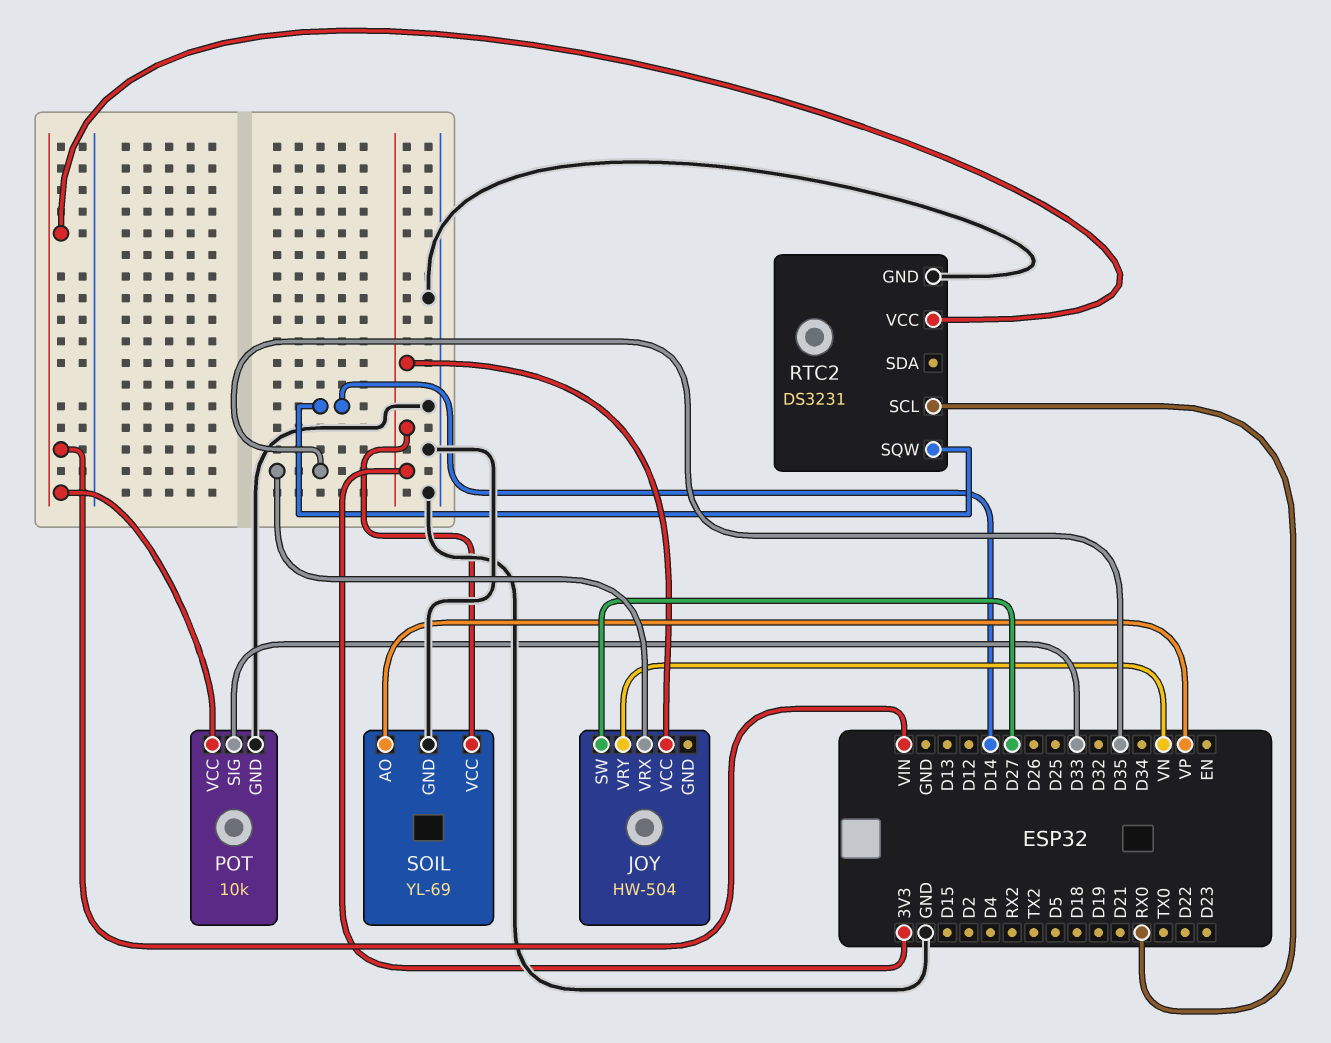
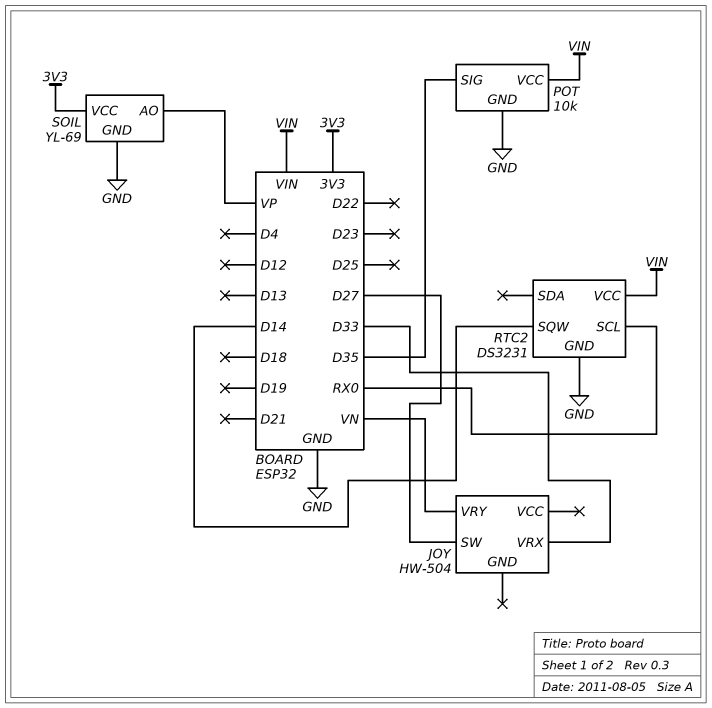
JOY pin VCC: 3V3 -> none
JOY pin VRX: D35 -> D33
POT pin SIG: D33 -> D35

